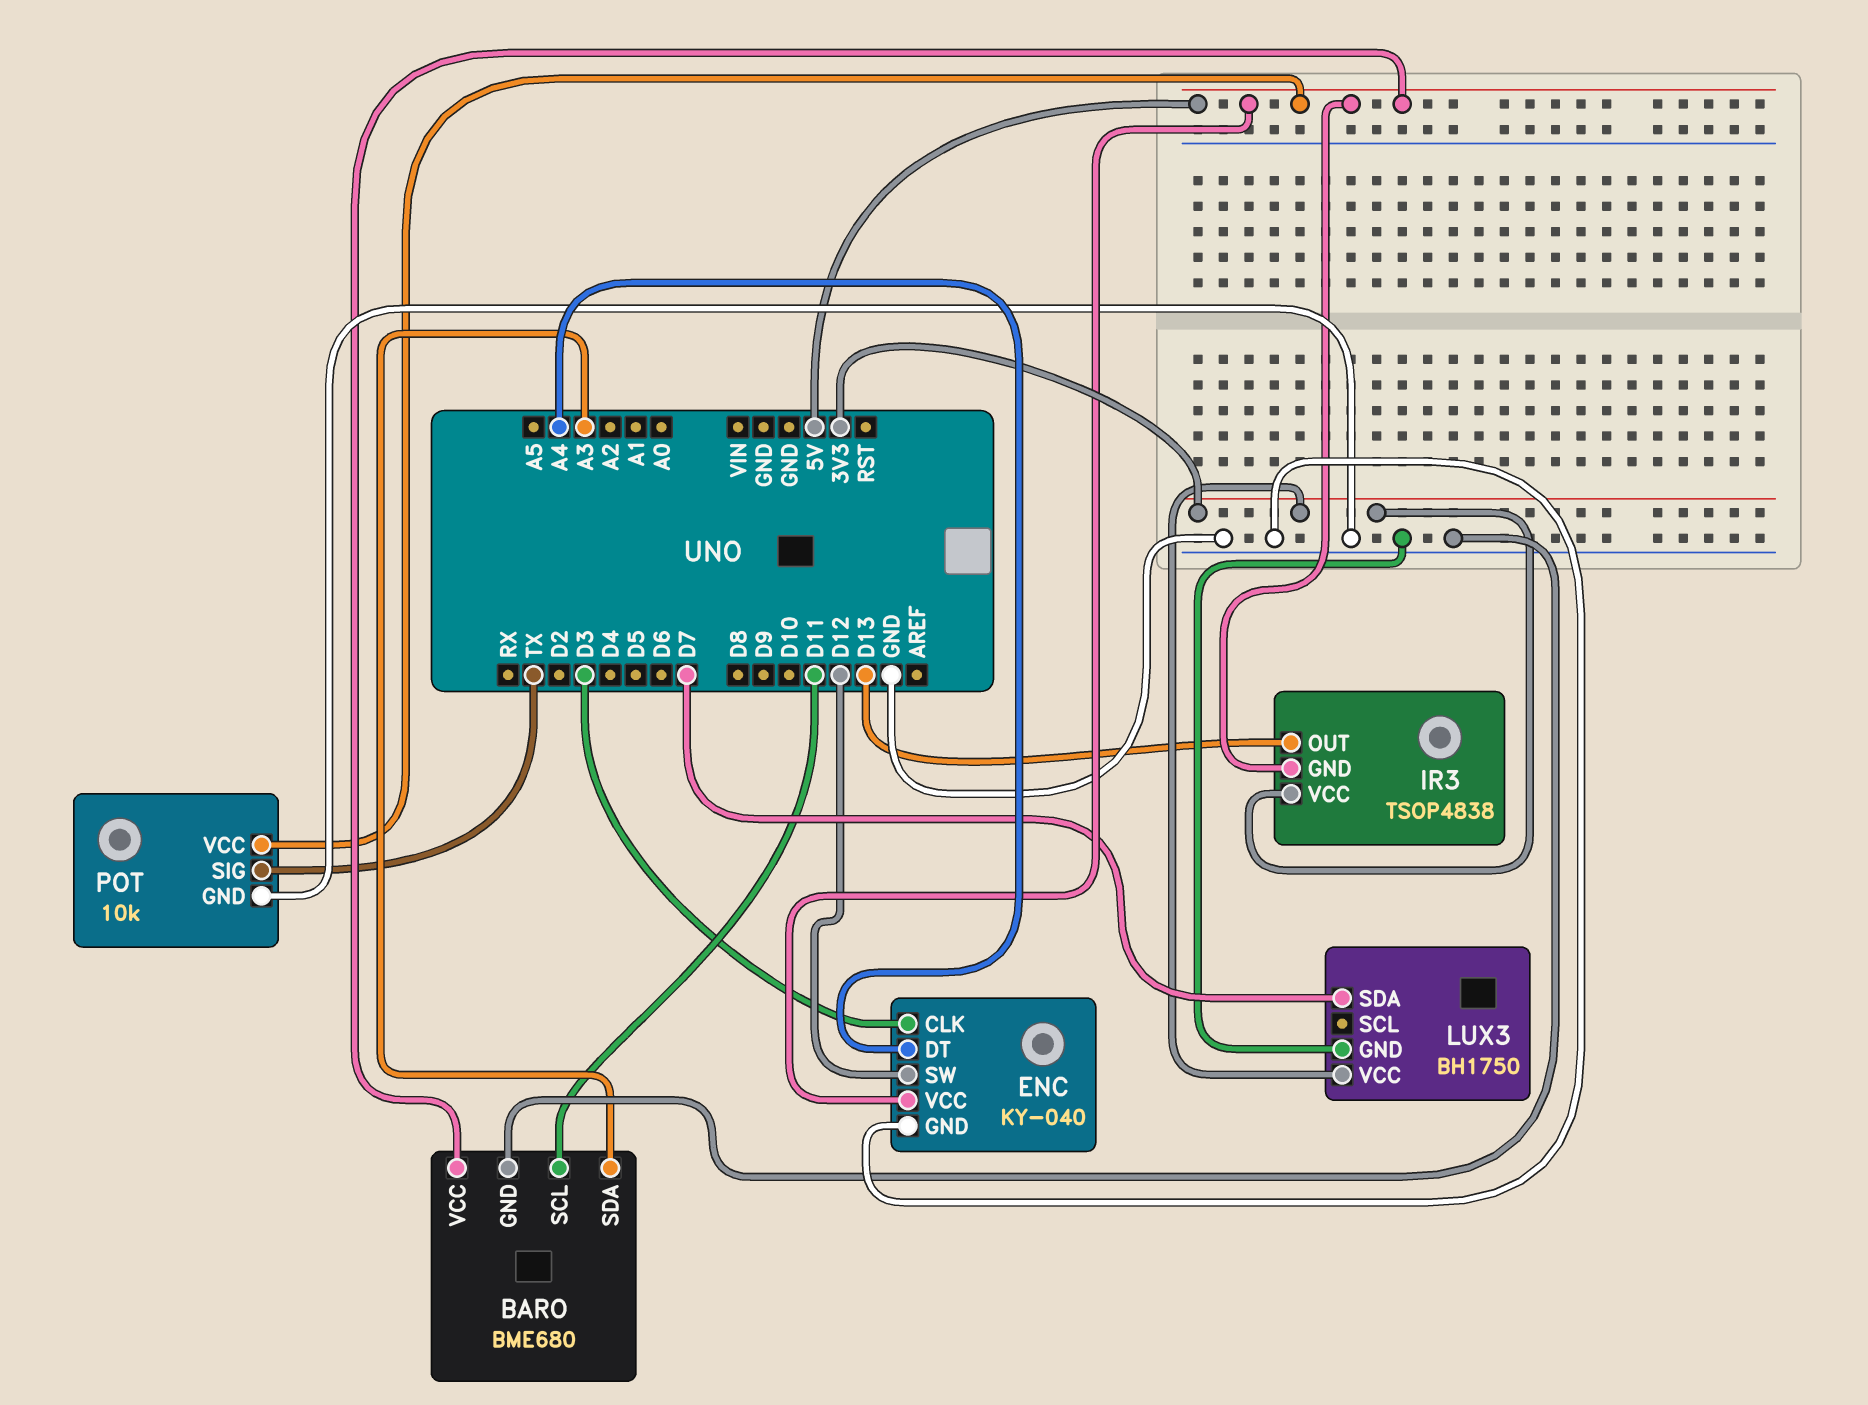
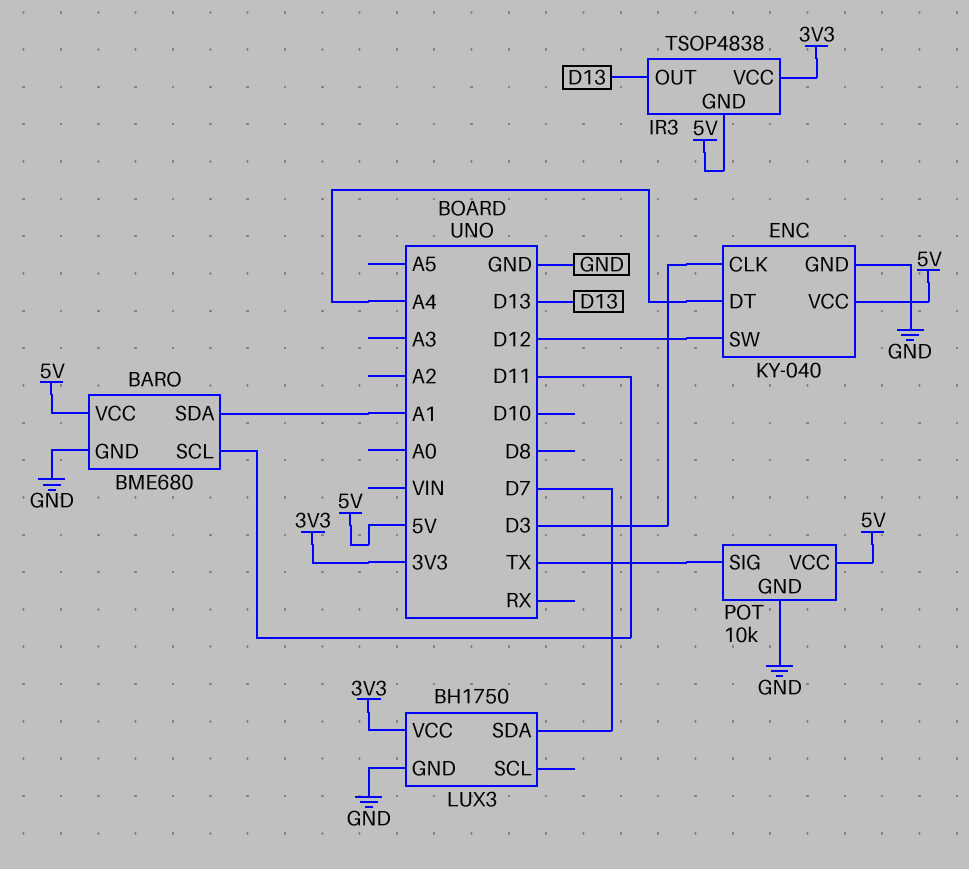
BARO pin SDA: A3 -> A1

